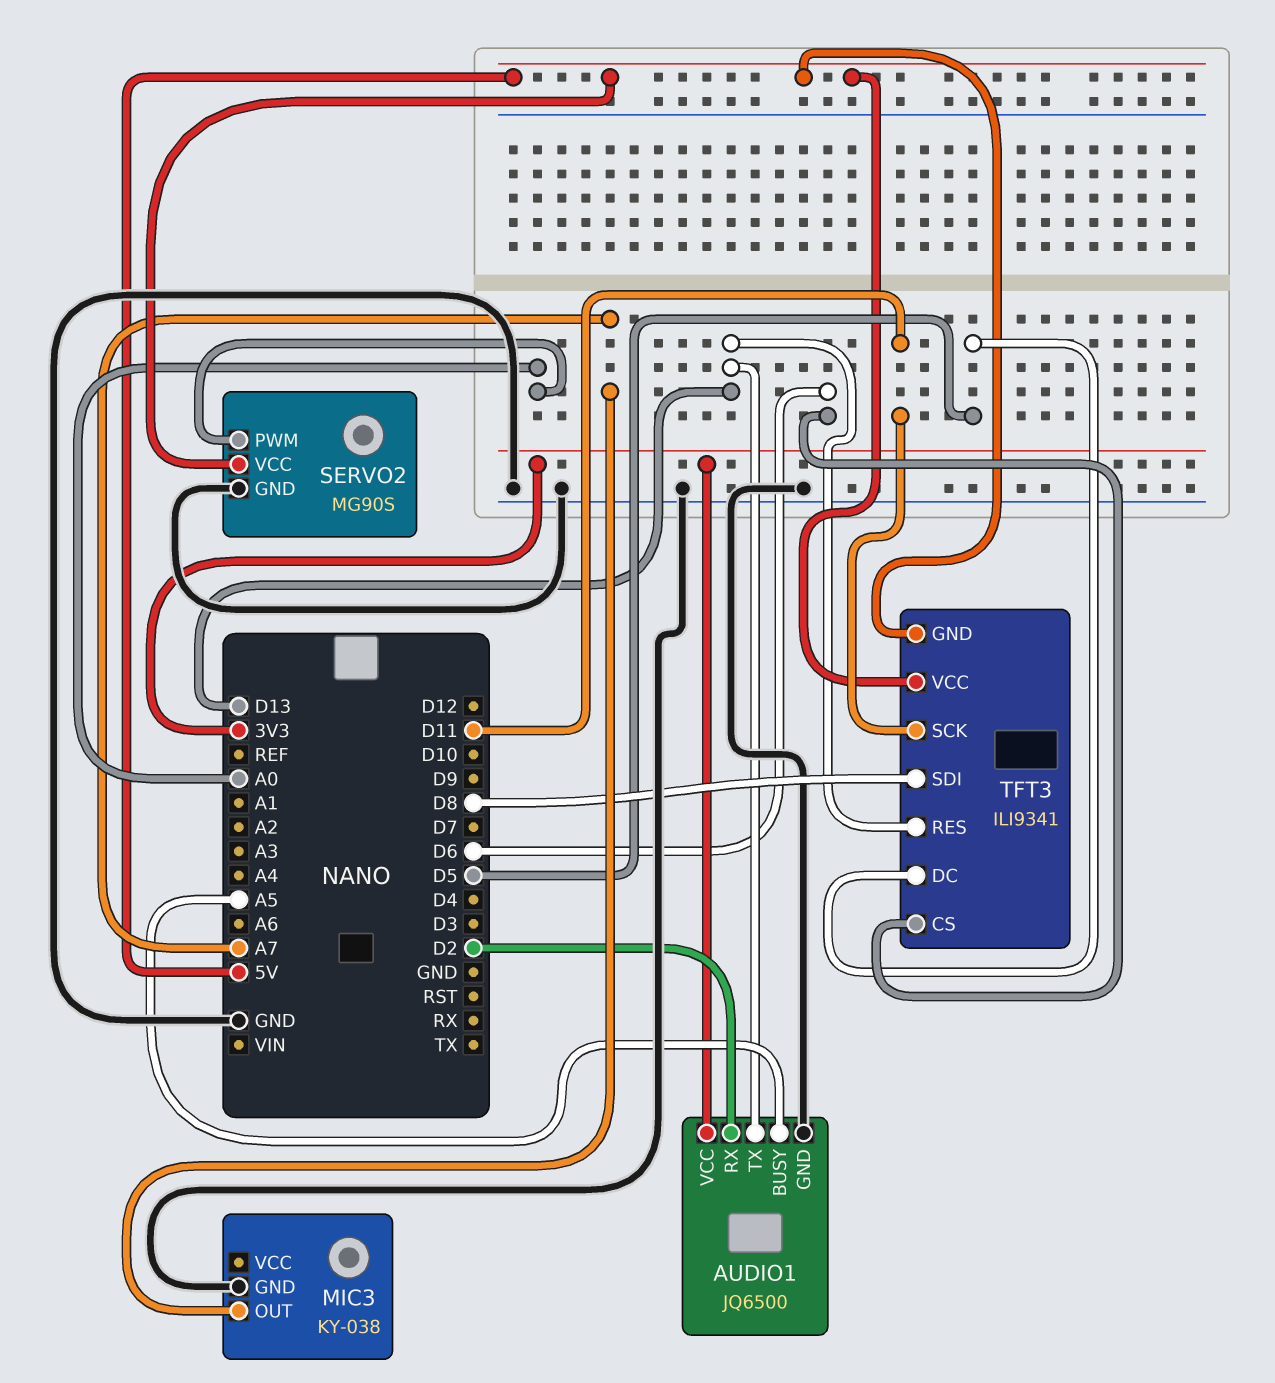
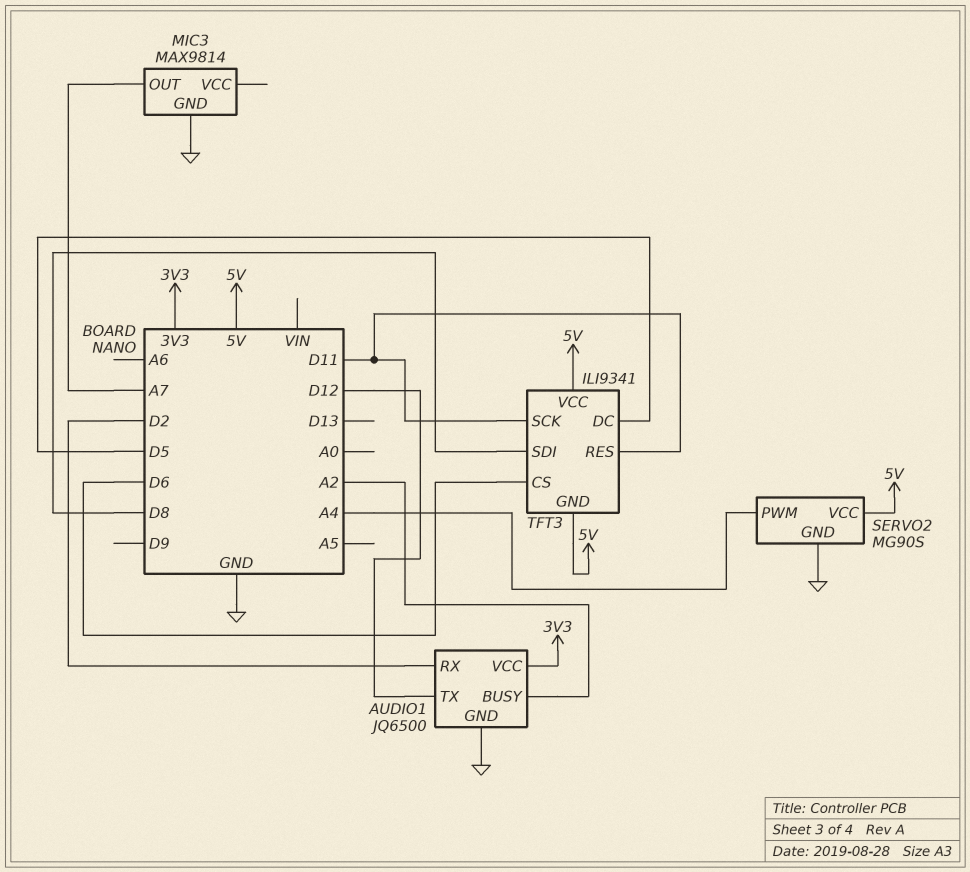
AUDIO1 pin BUSY: A5 -> A2
AUDIO1 pin TX: D13 -> D12
MIC3: KY-038 -> MAX9814
SERVO2 pin PWM: A0 -> A4
TFT3 pin RES: D13 -> D11

